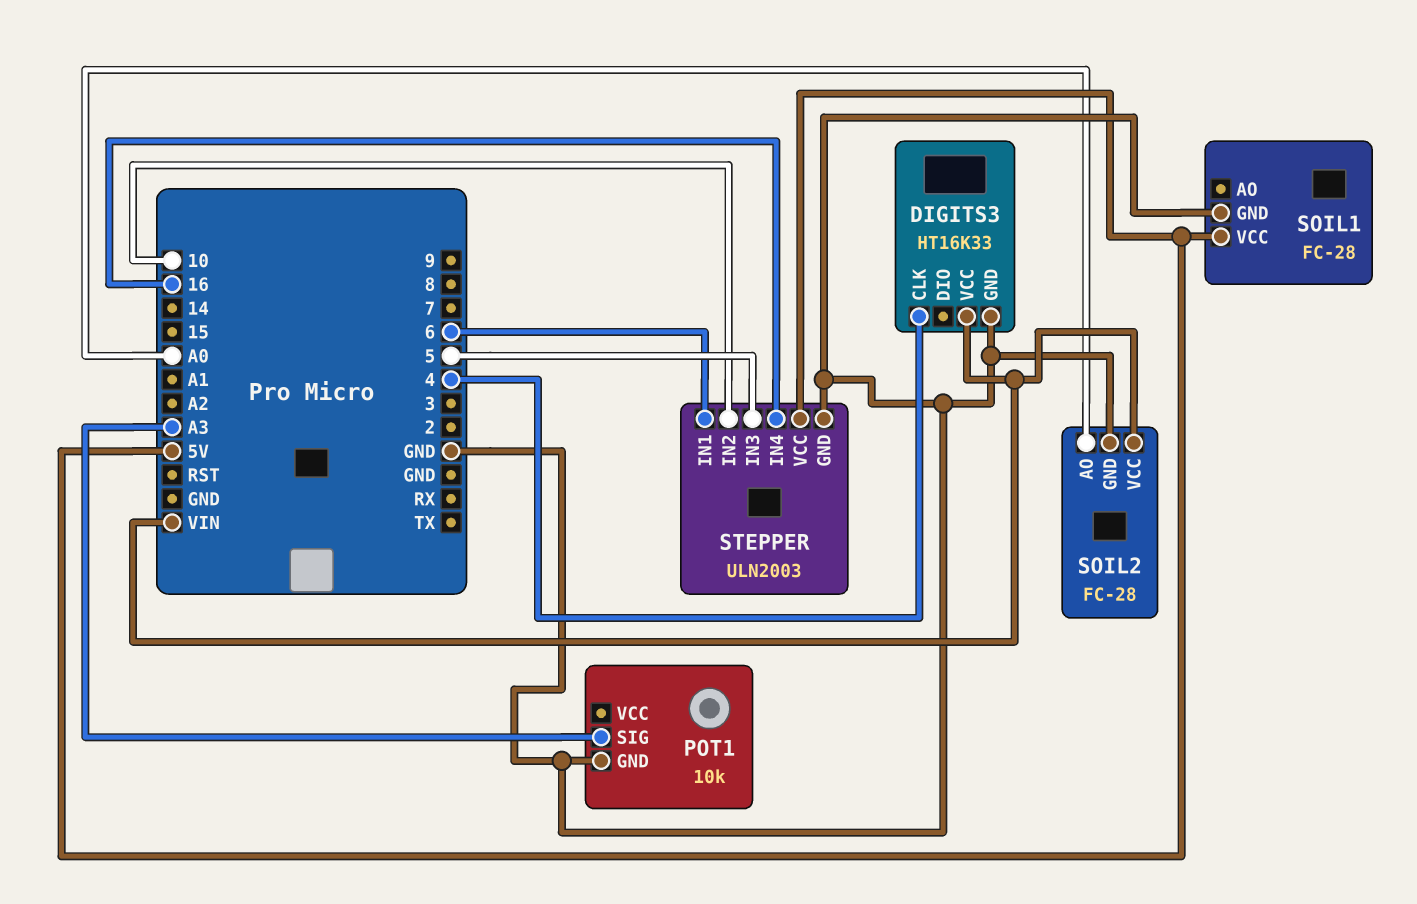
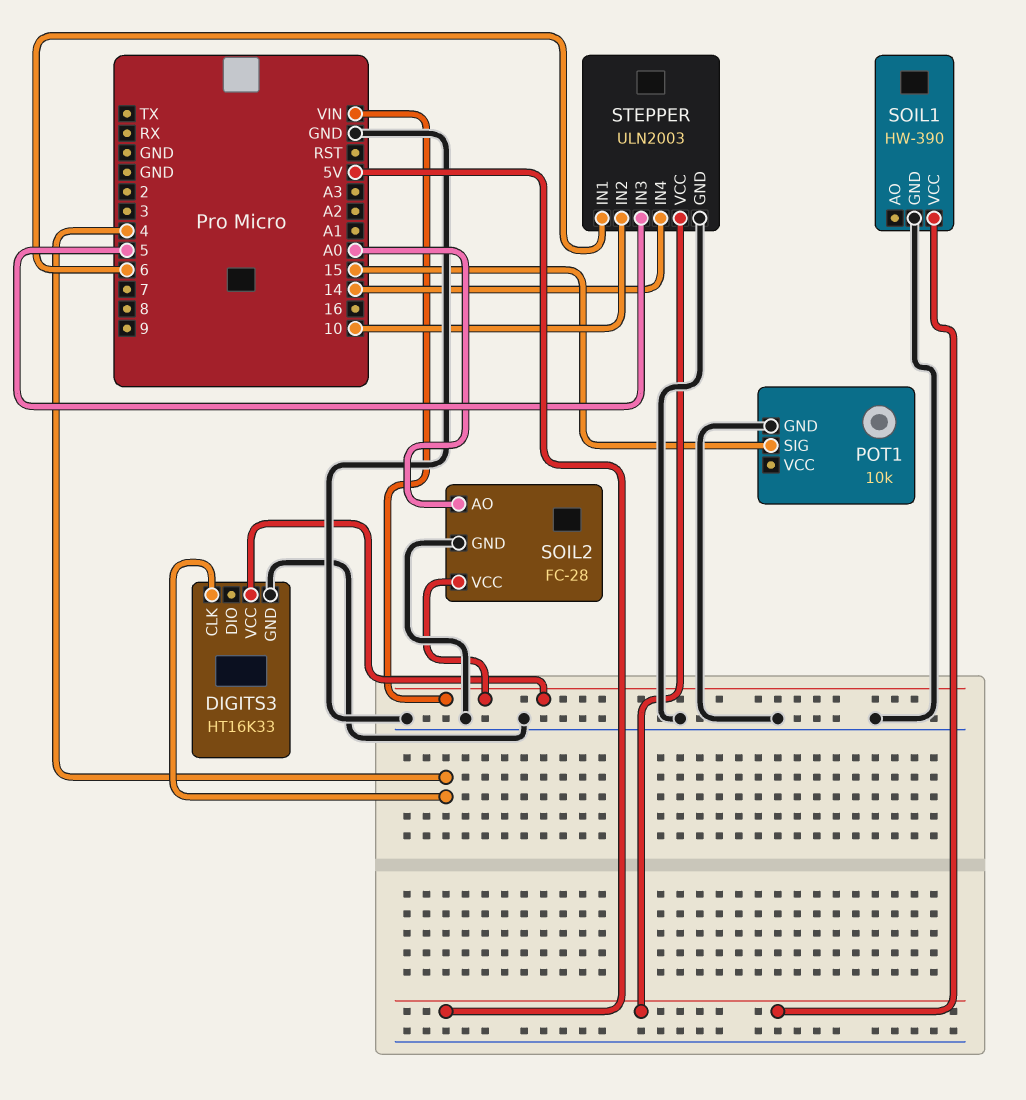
POT1 pin SIG: A3 -> 15
SOIL1: FC-28 -> HW-390
STEPPER pin IN4: 16 -> 14

